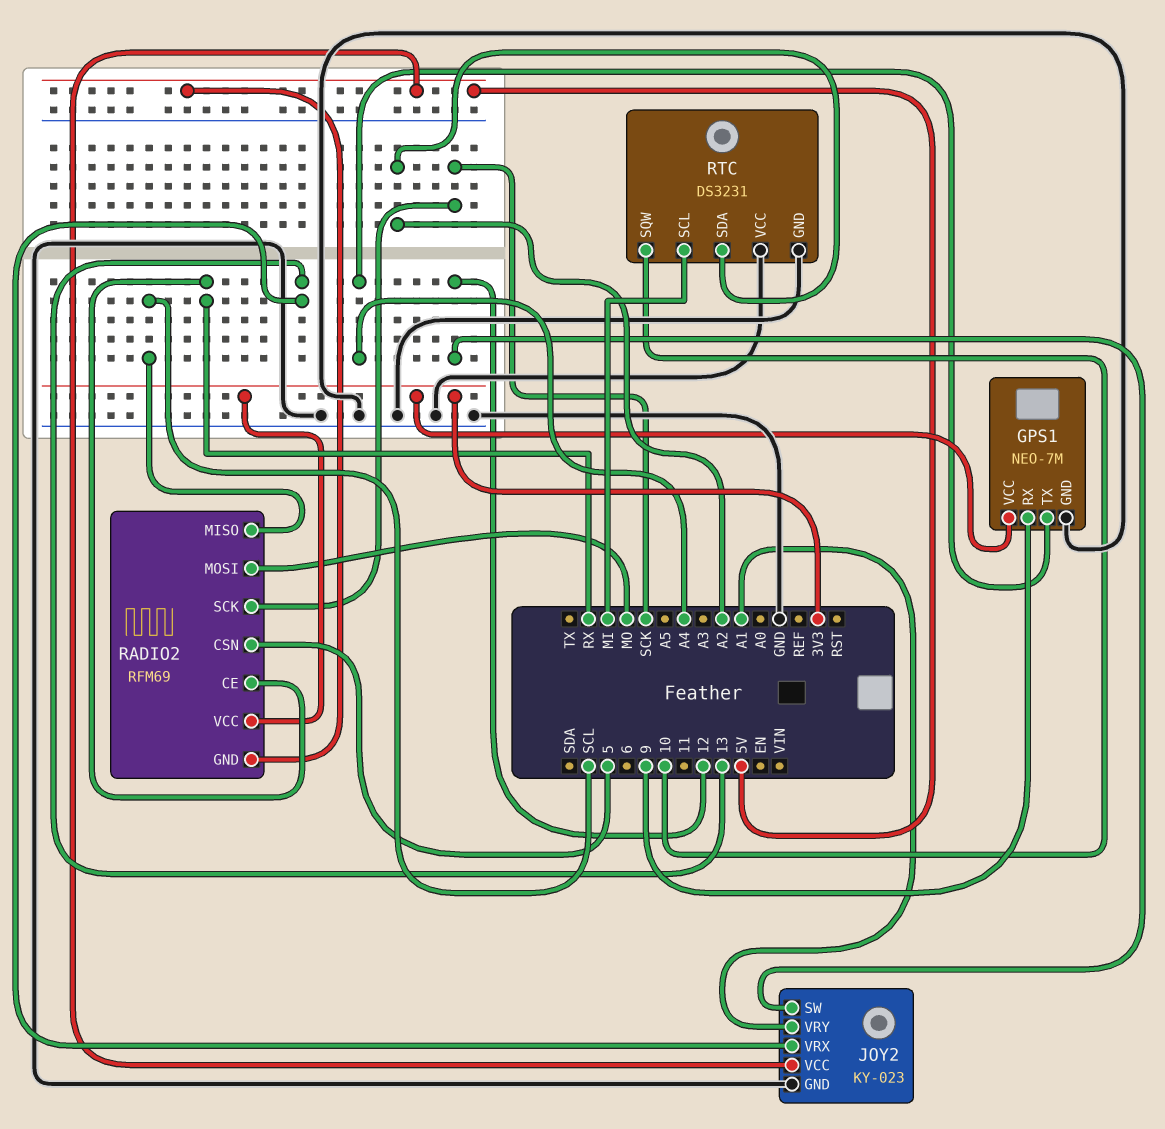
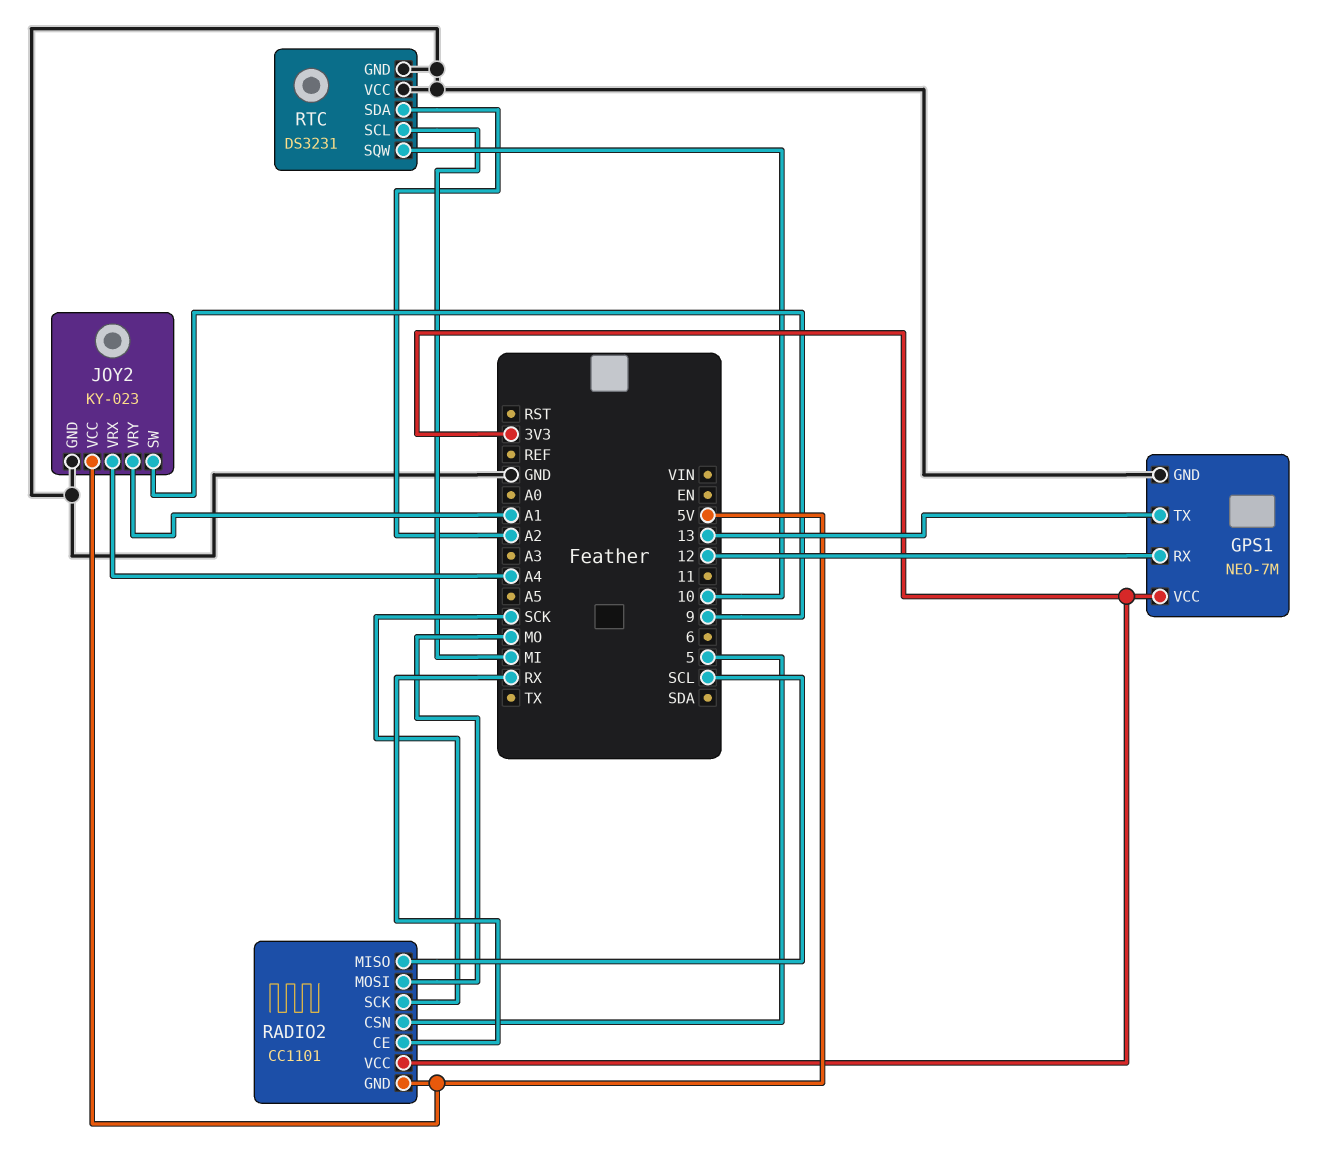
GPS1 pin RX: 9 -> 12
GPS1 pin TX: A4 -> 13
JOY2 pin SW: 12 -> 9
JOY2 pin VRX: 13 -> A4
RADIO2: RFM69 -> CC1101

